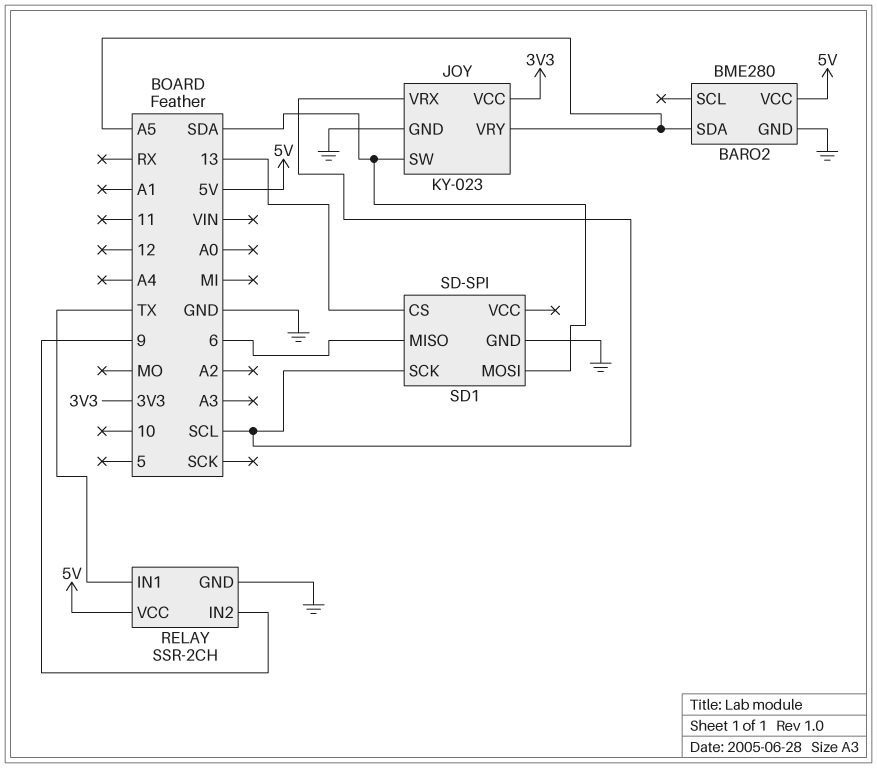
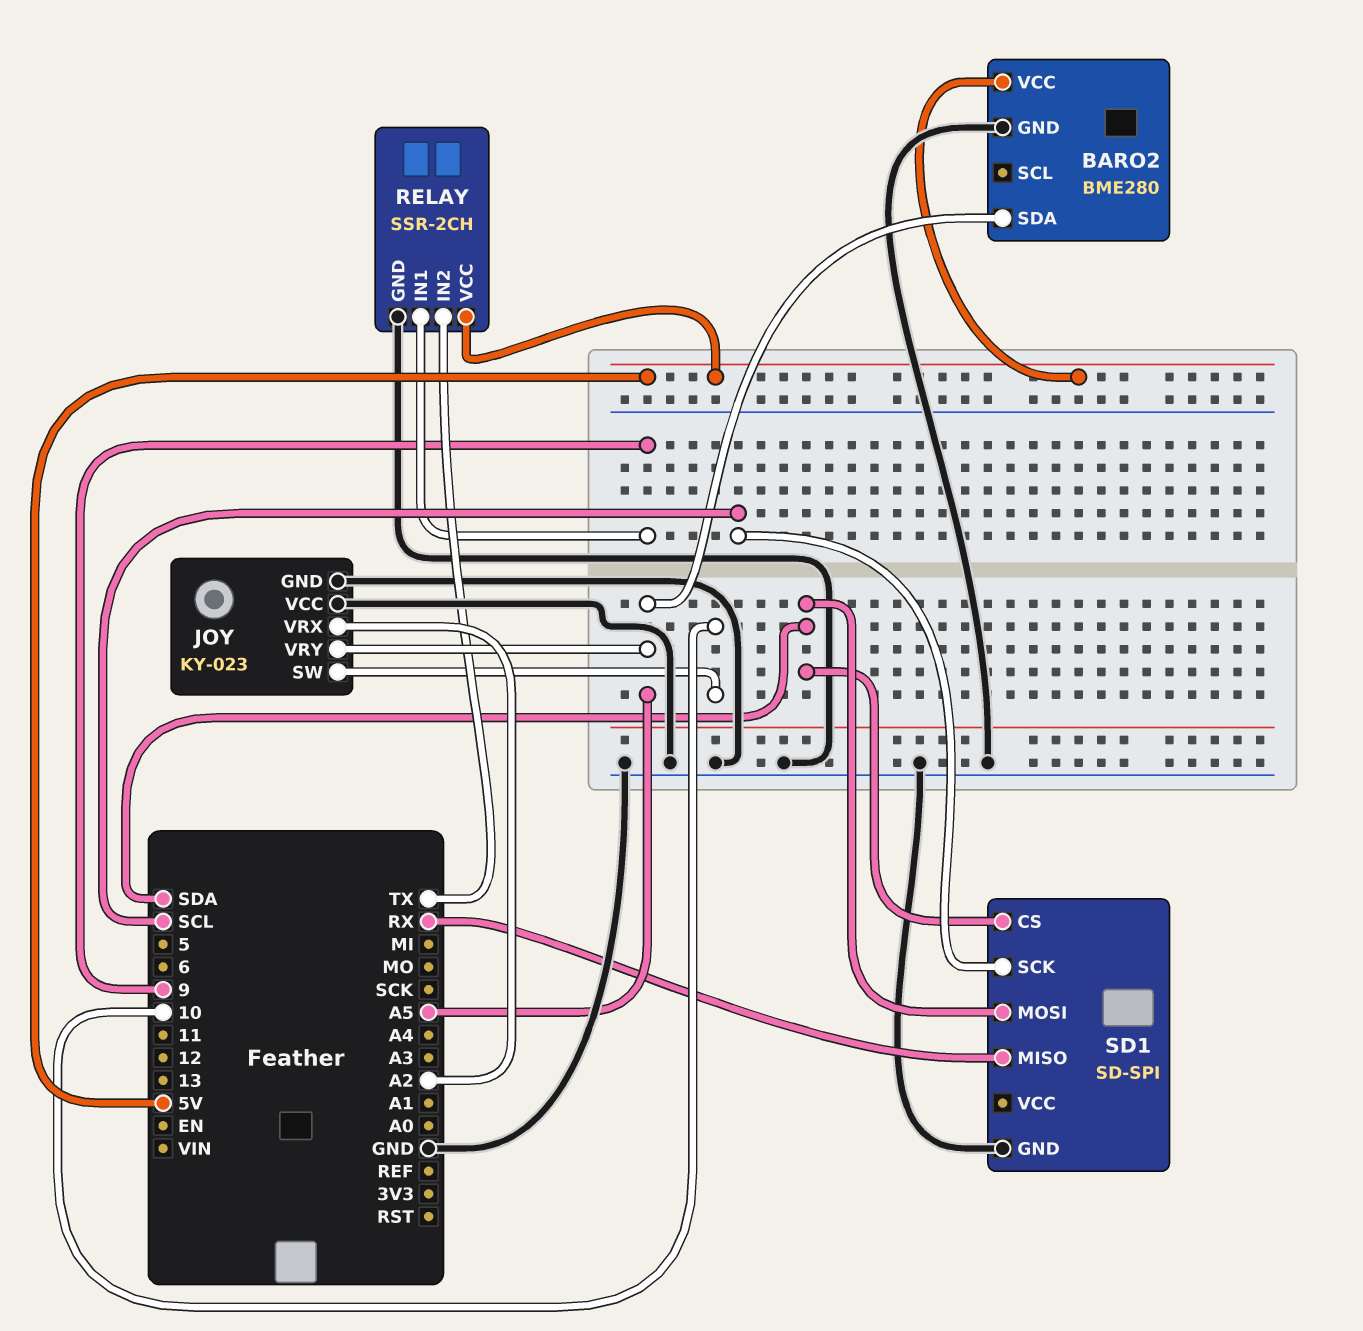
JOY pin SW: SDA -> 10
JOY pin VCC: 3V3 -> GND
JOY pin VRX: SCL -> A2
RELAY pin IN1: TX -> 9
RELAY pin IN2: 9 -> TX
SD1 pin CS: 13 -> SDA
SD1 pin MISO: 6 -> RX

